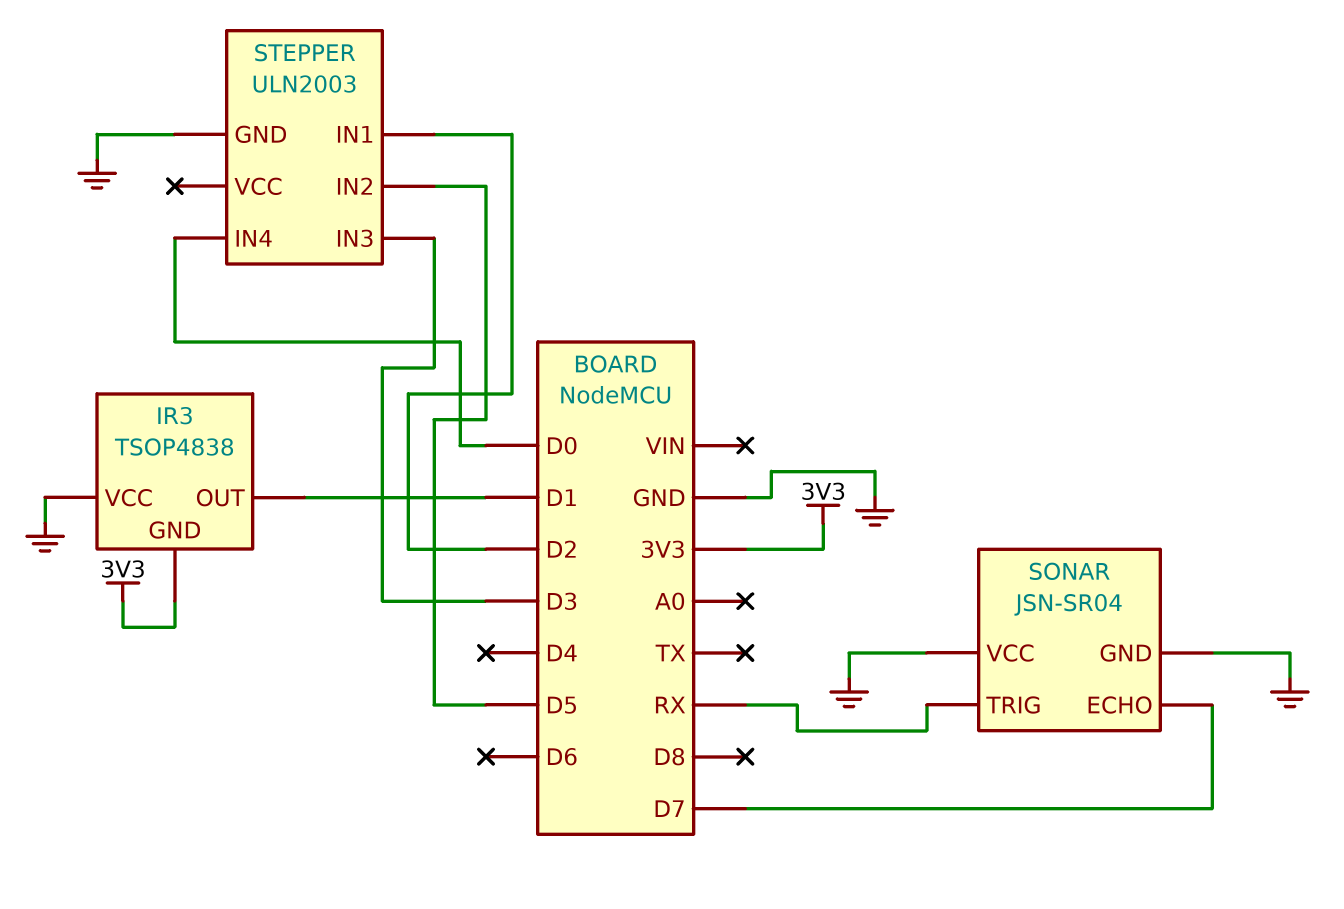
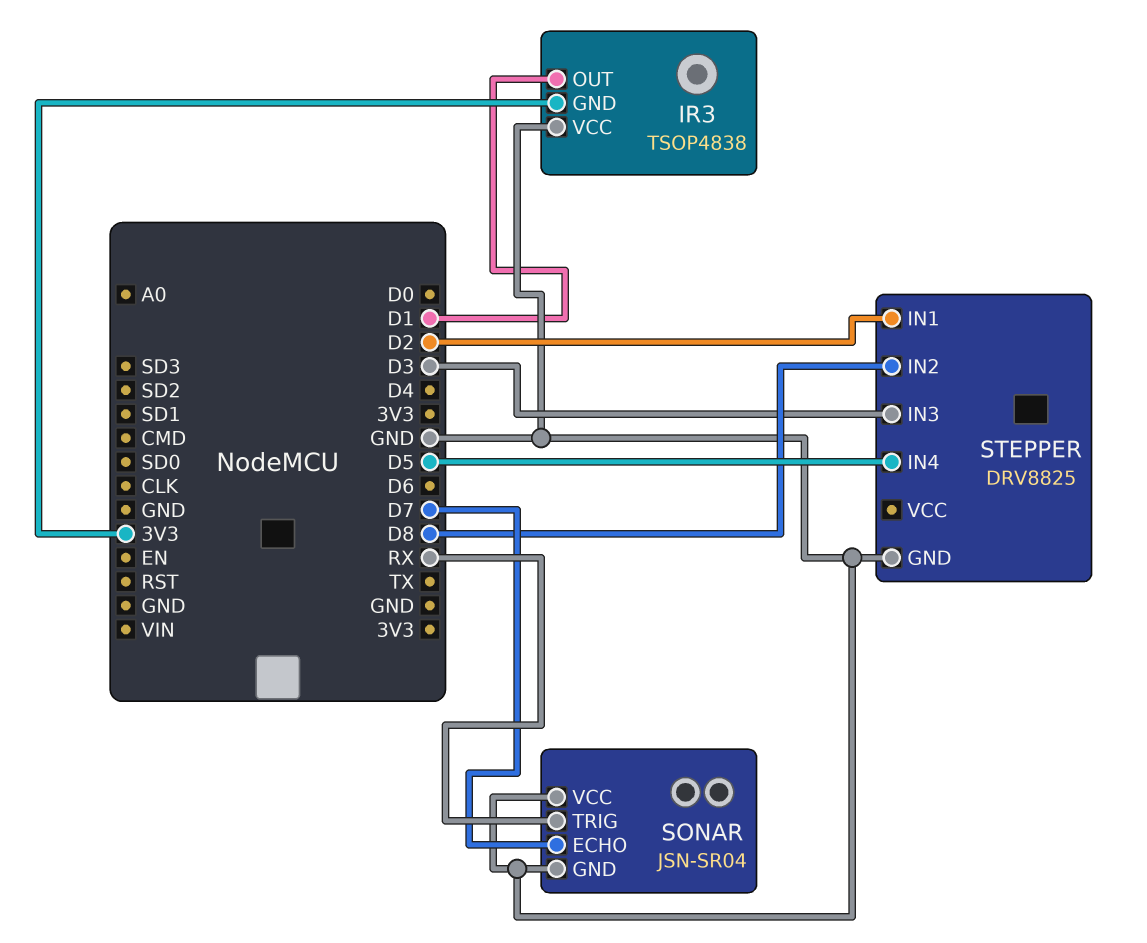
STEPPER: ULN2003 -> DRV8825
STEPPER pin IN2: D5 -> D8
STEPPER pin IN4: D0 -> D5

